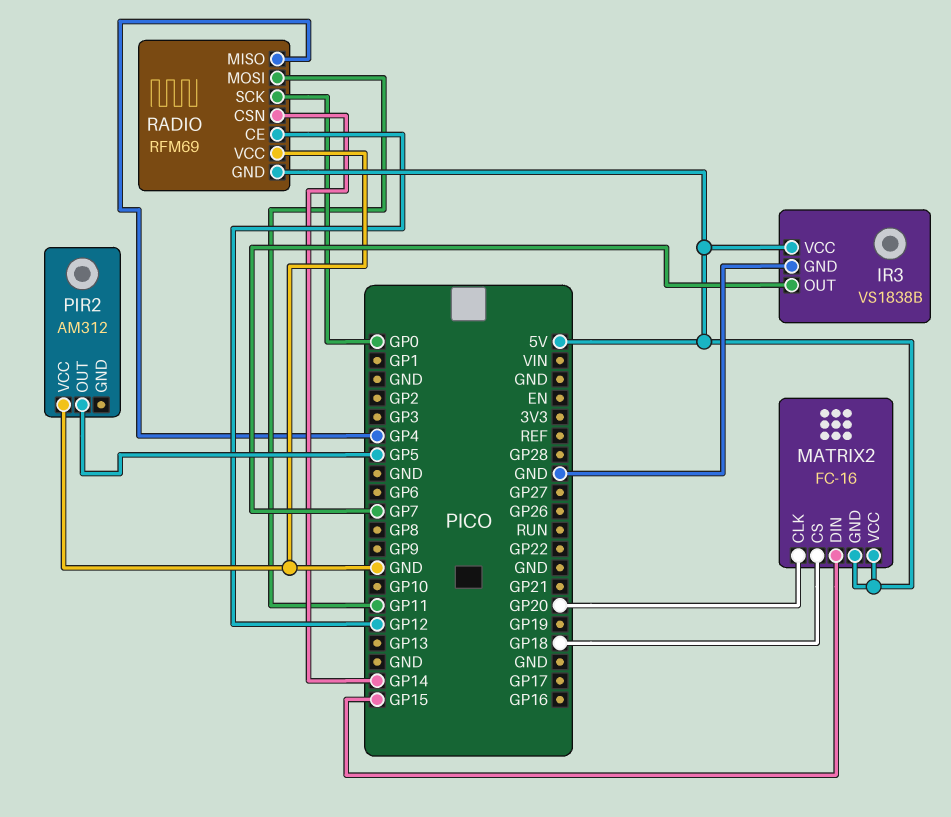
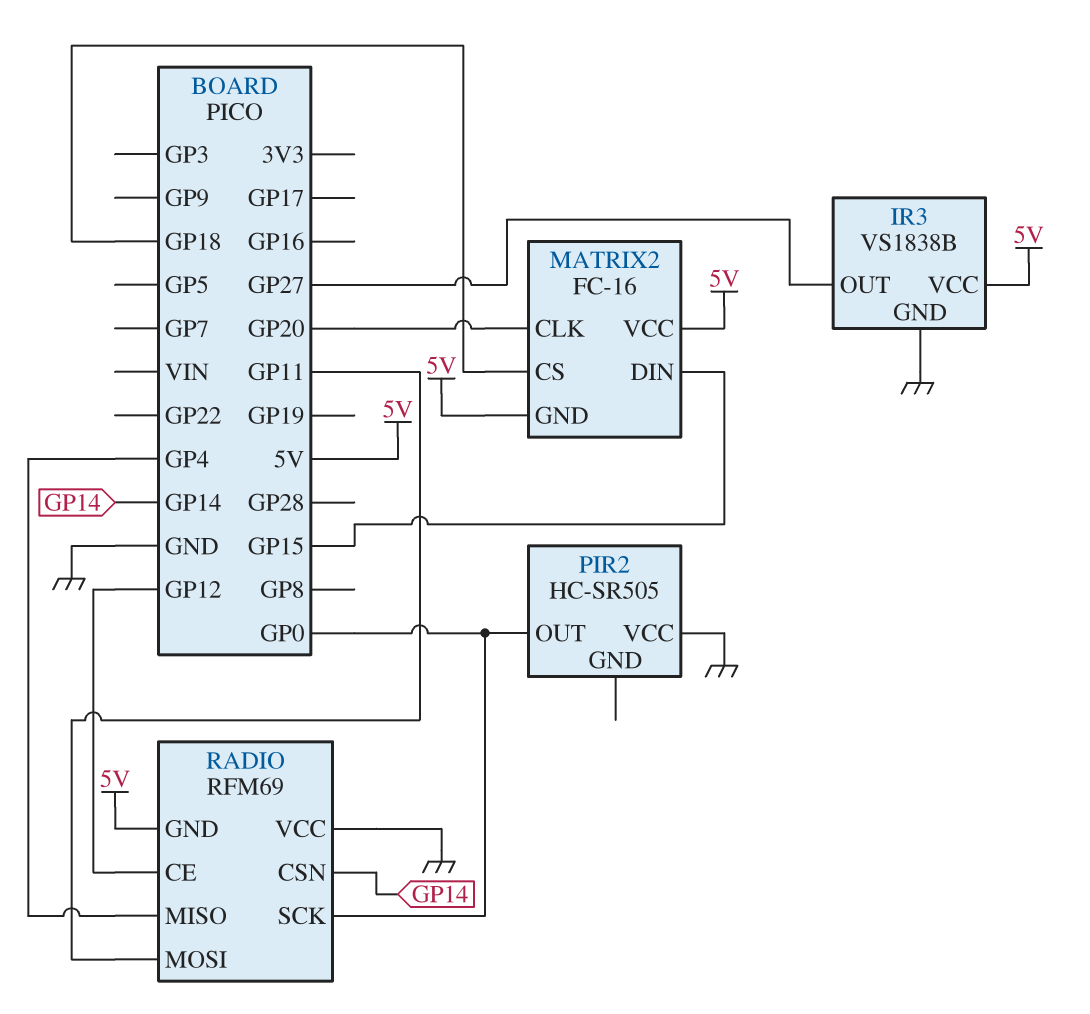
IR3 pin OUT: GP7 -> GP27
PIR2: AM312 -> HC-SR505
PIR2 pin OUT: GP5 -> GP0

